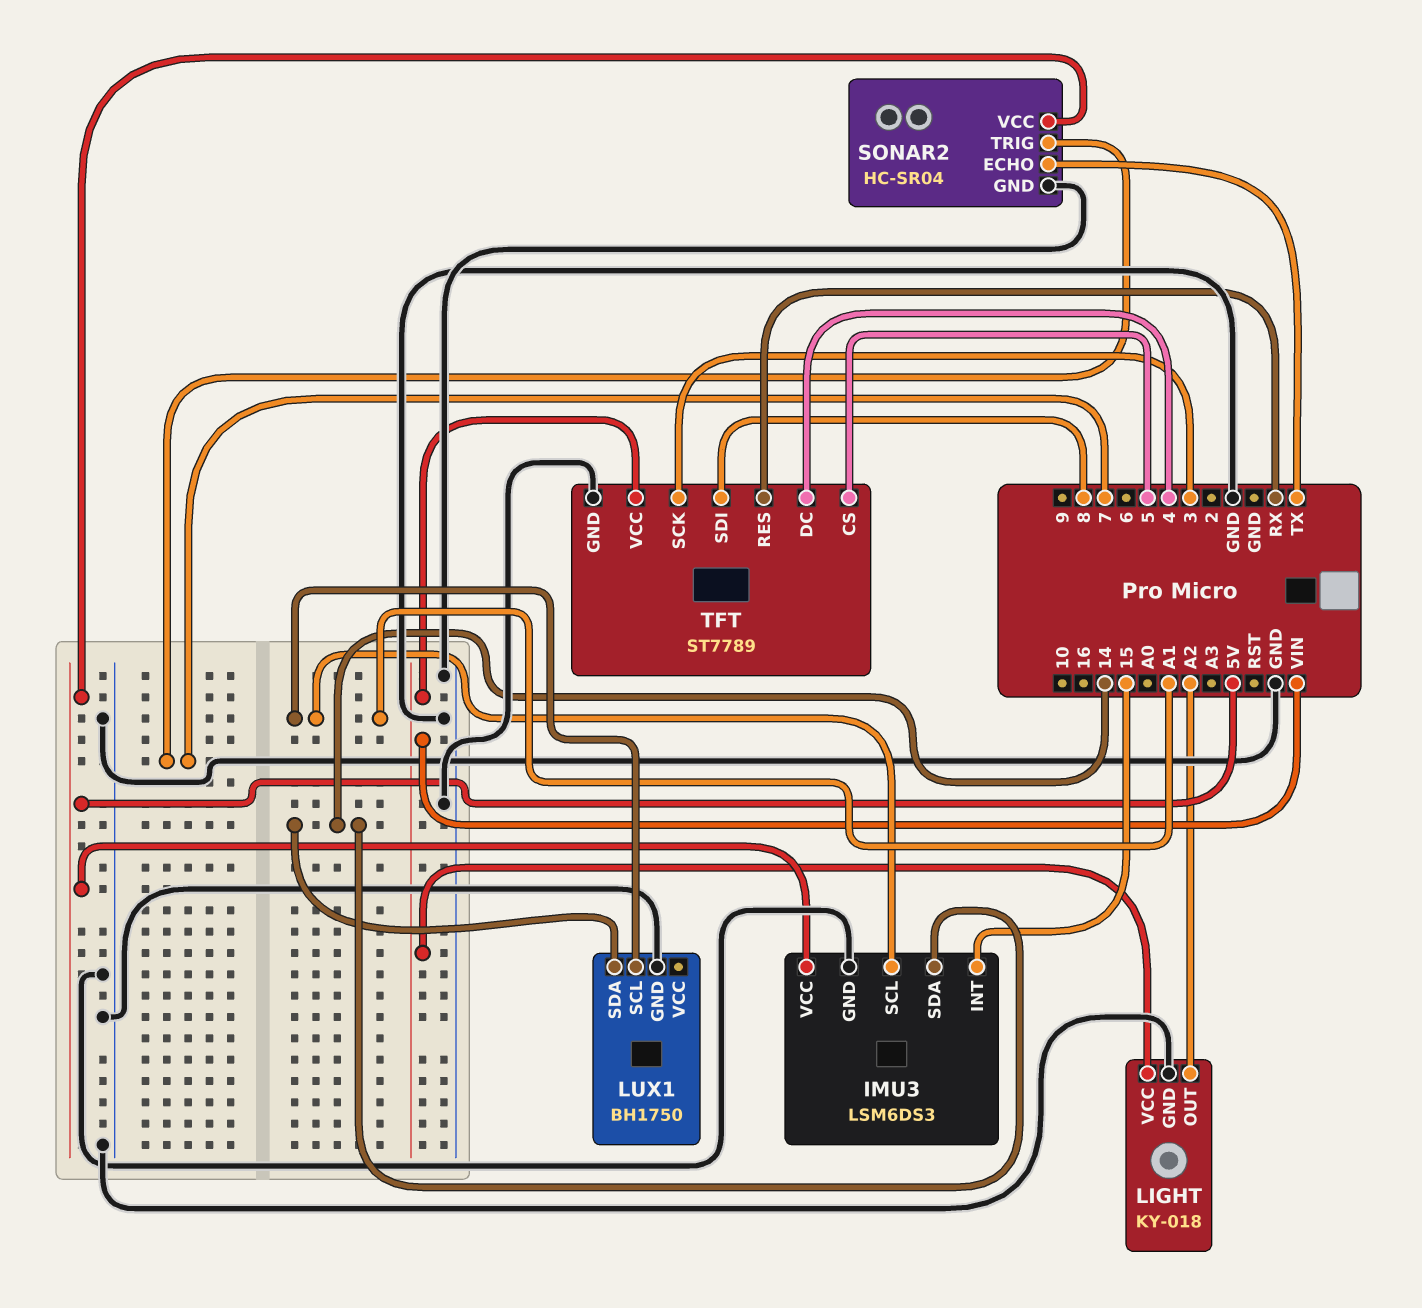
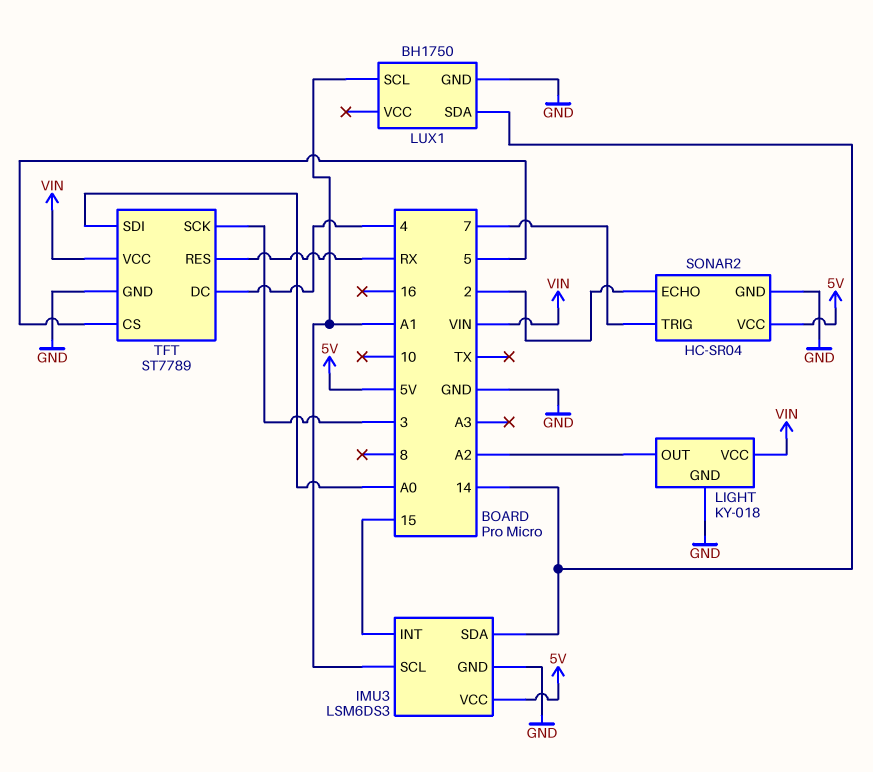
SONAR2 pin ECHO: TX -> 2
TFT pin SDI: 8 -> A0

